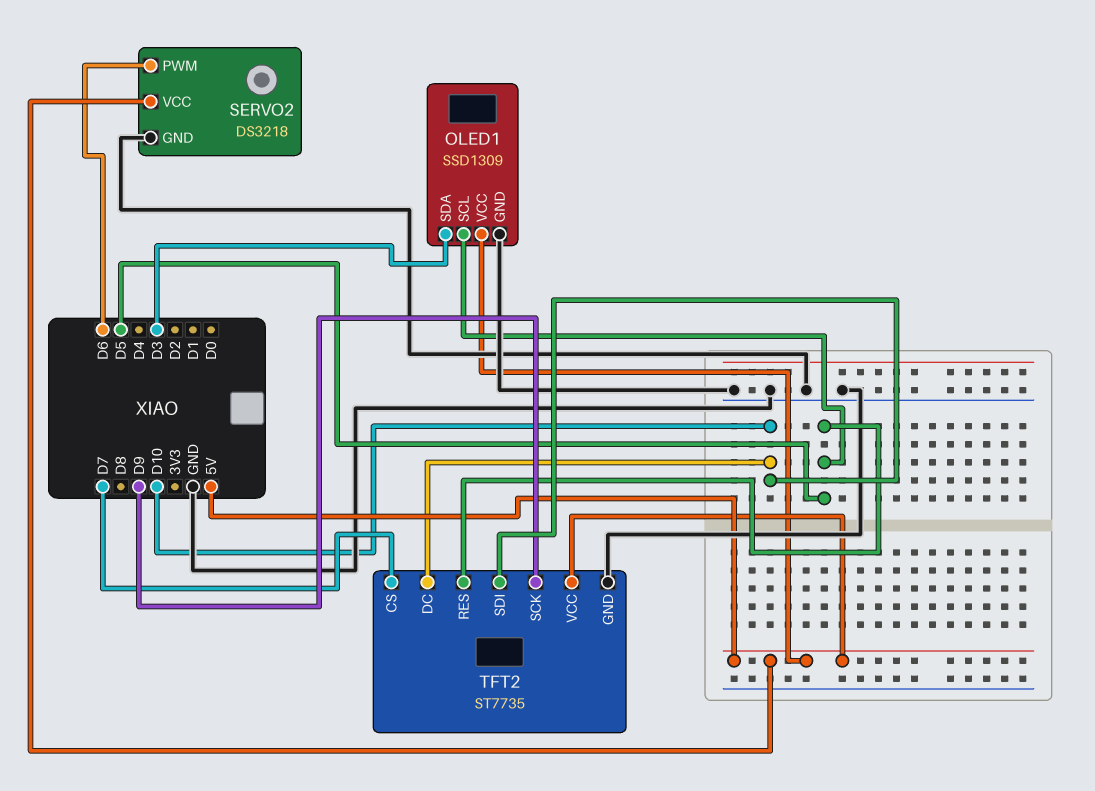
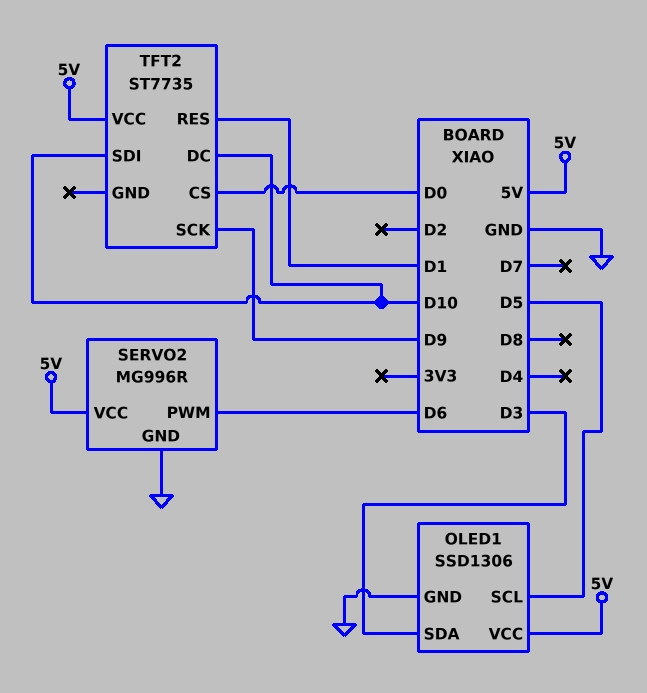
OLED1: SSD1309 -> SSD1306
SERVO2: DS3218 -> MG996R
TFT2 pin CS: D7 -> D0
TFT2 pin GND: GND -> none
TFT2 pin RES: D5 -> D1

